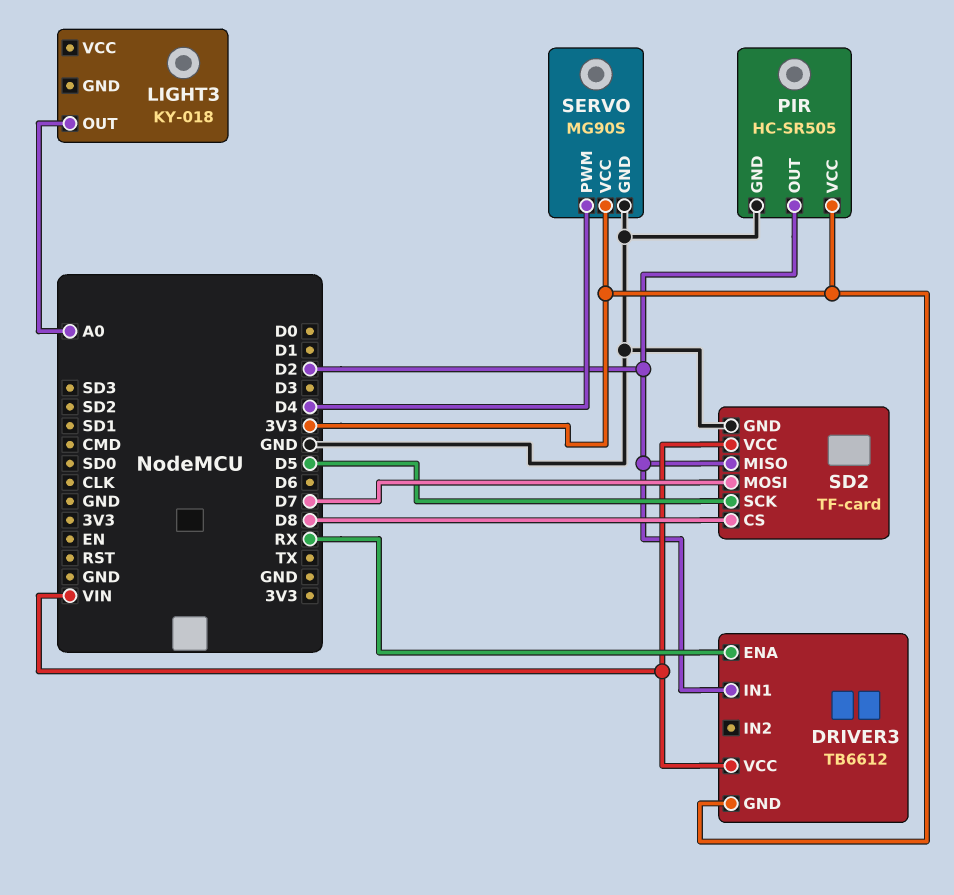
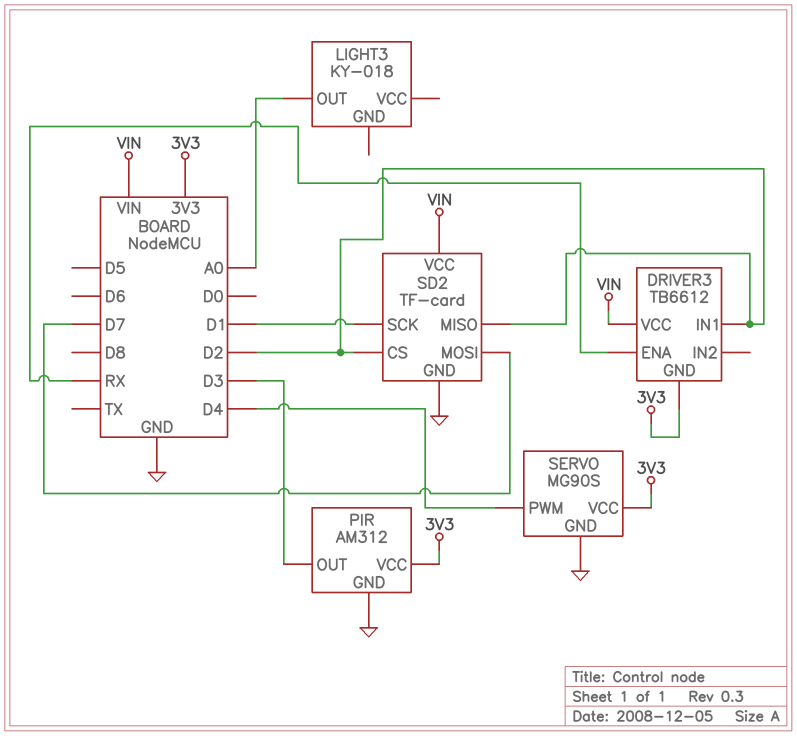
PIR: HC-SR505 -> AM312
PIR pin OUT: D2 -> D3
SD2 pin CS: D8 -> D2
SD2 pin SCK: D5 -> D1

